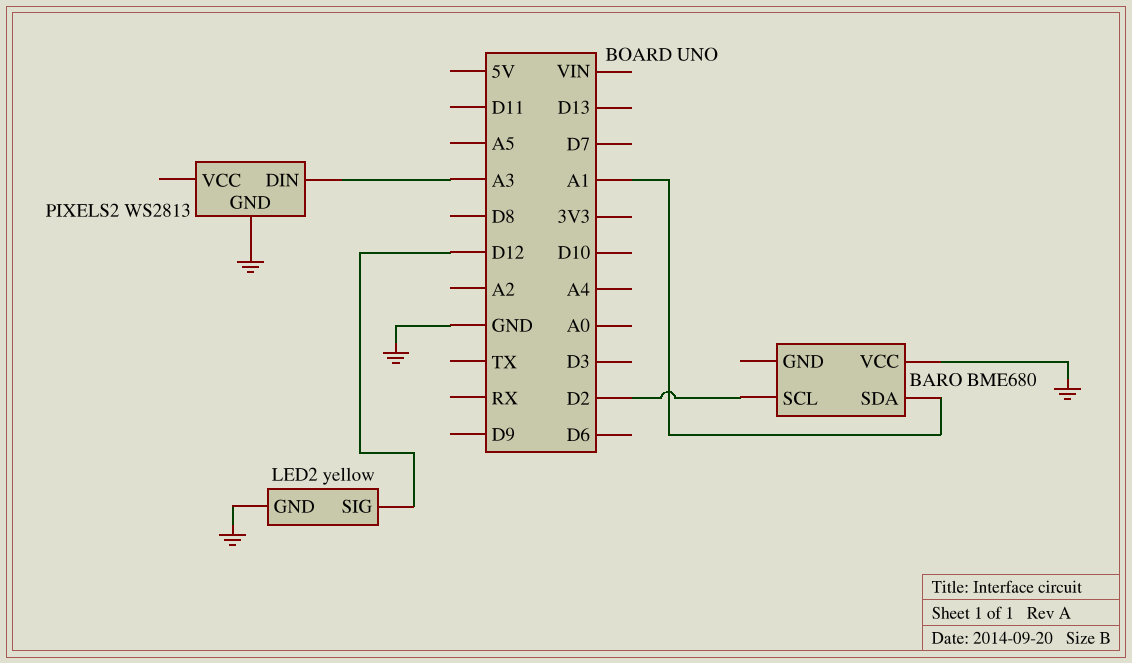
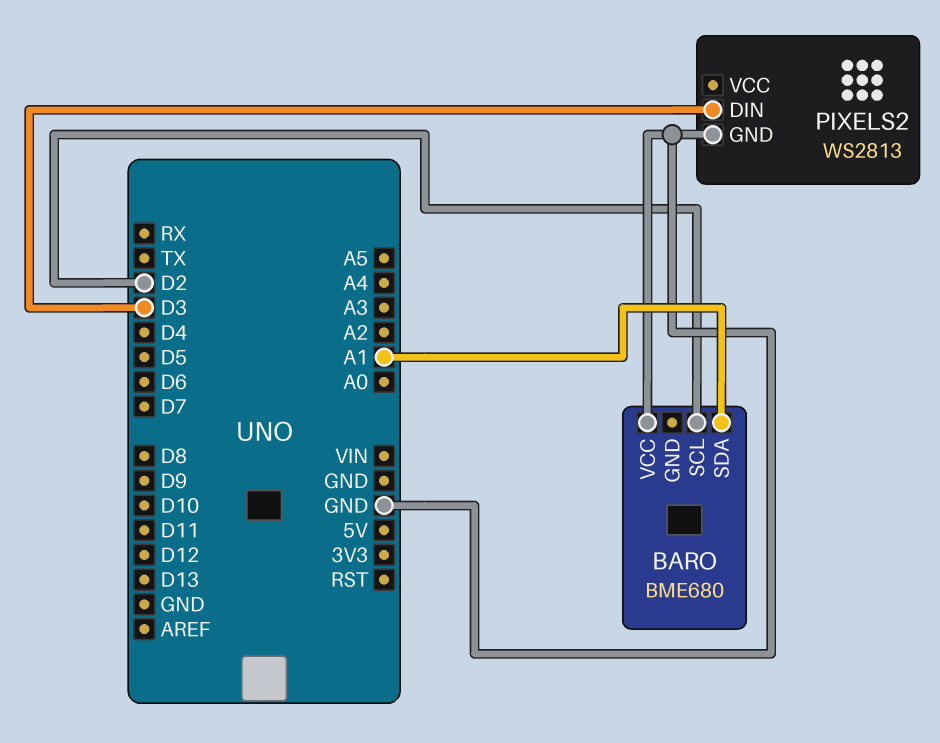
LED2: yellow -> none
LED2 pin GND: GND -> none
LED2 pin SIG: D12 -> none
PIXELS2 pin DIN: A3 -> D3

